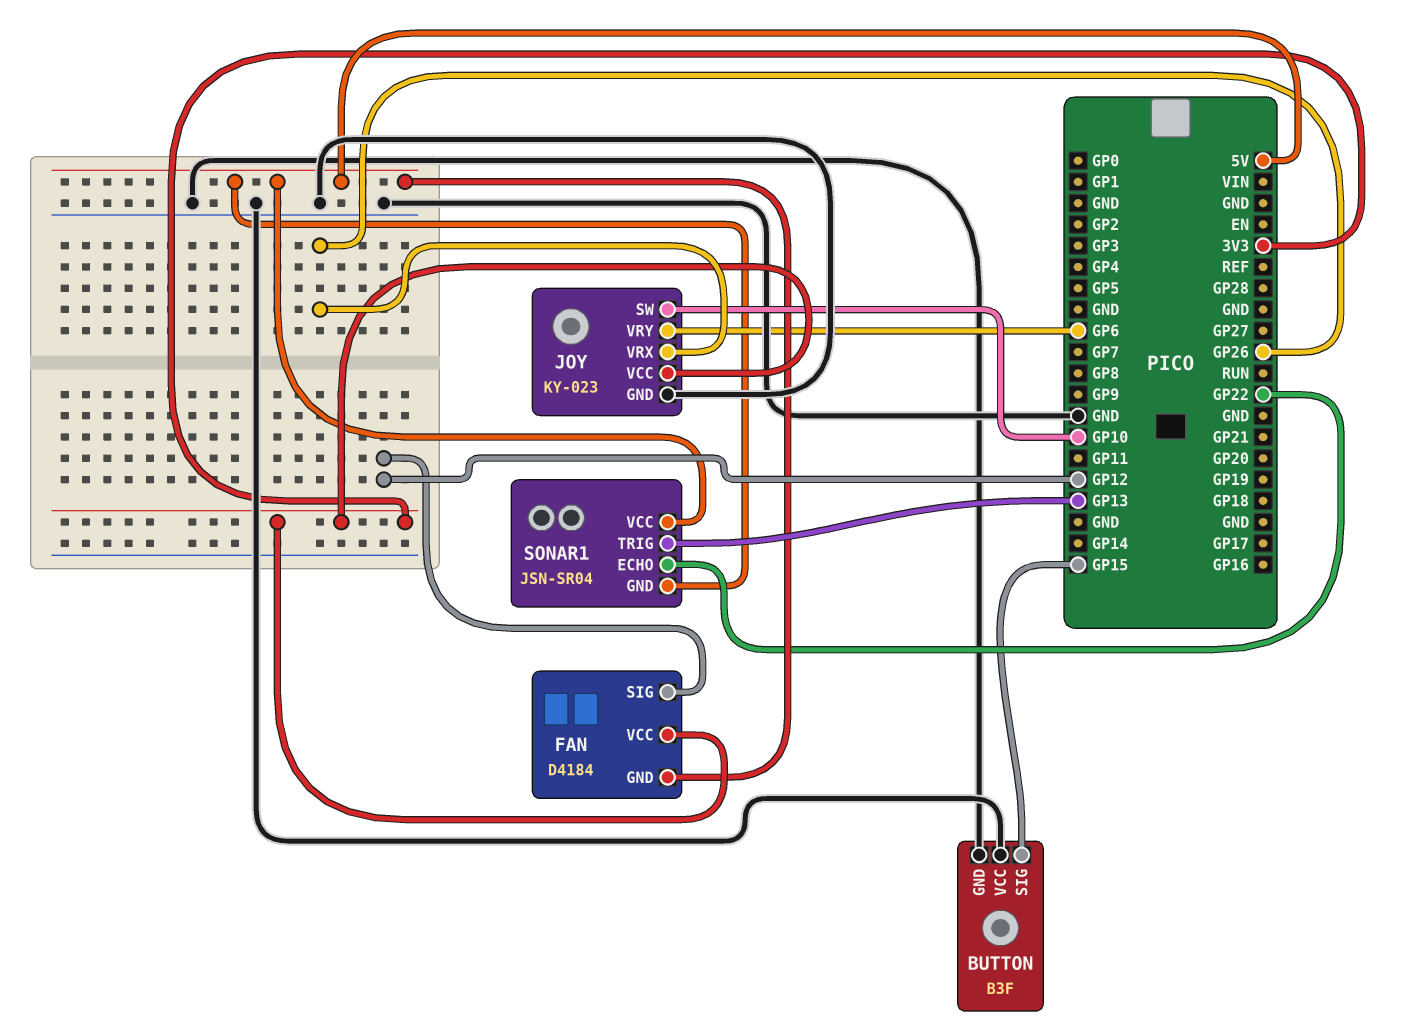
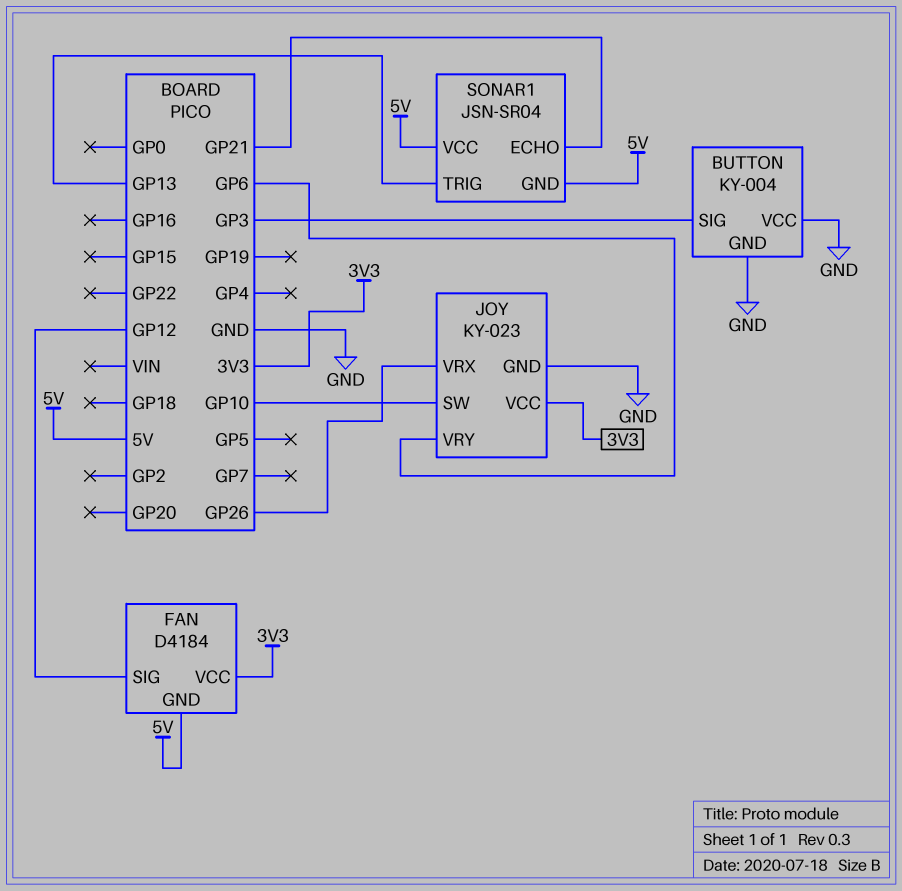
BUTTON: B3F -> KY-004
BUTTON pin SIG: GP15 -> GP3
SONAR1 pin ECHO: GP22 -> GP21

